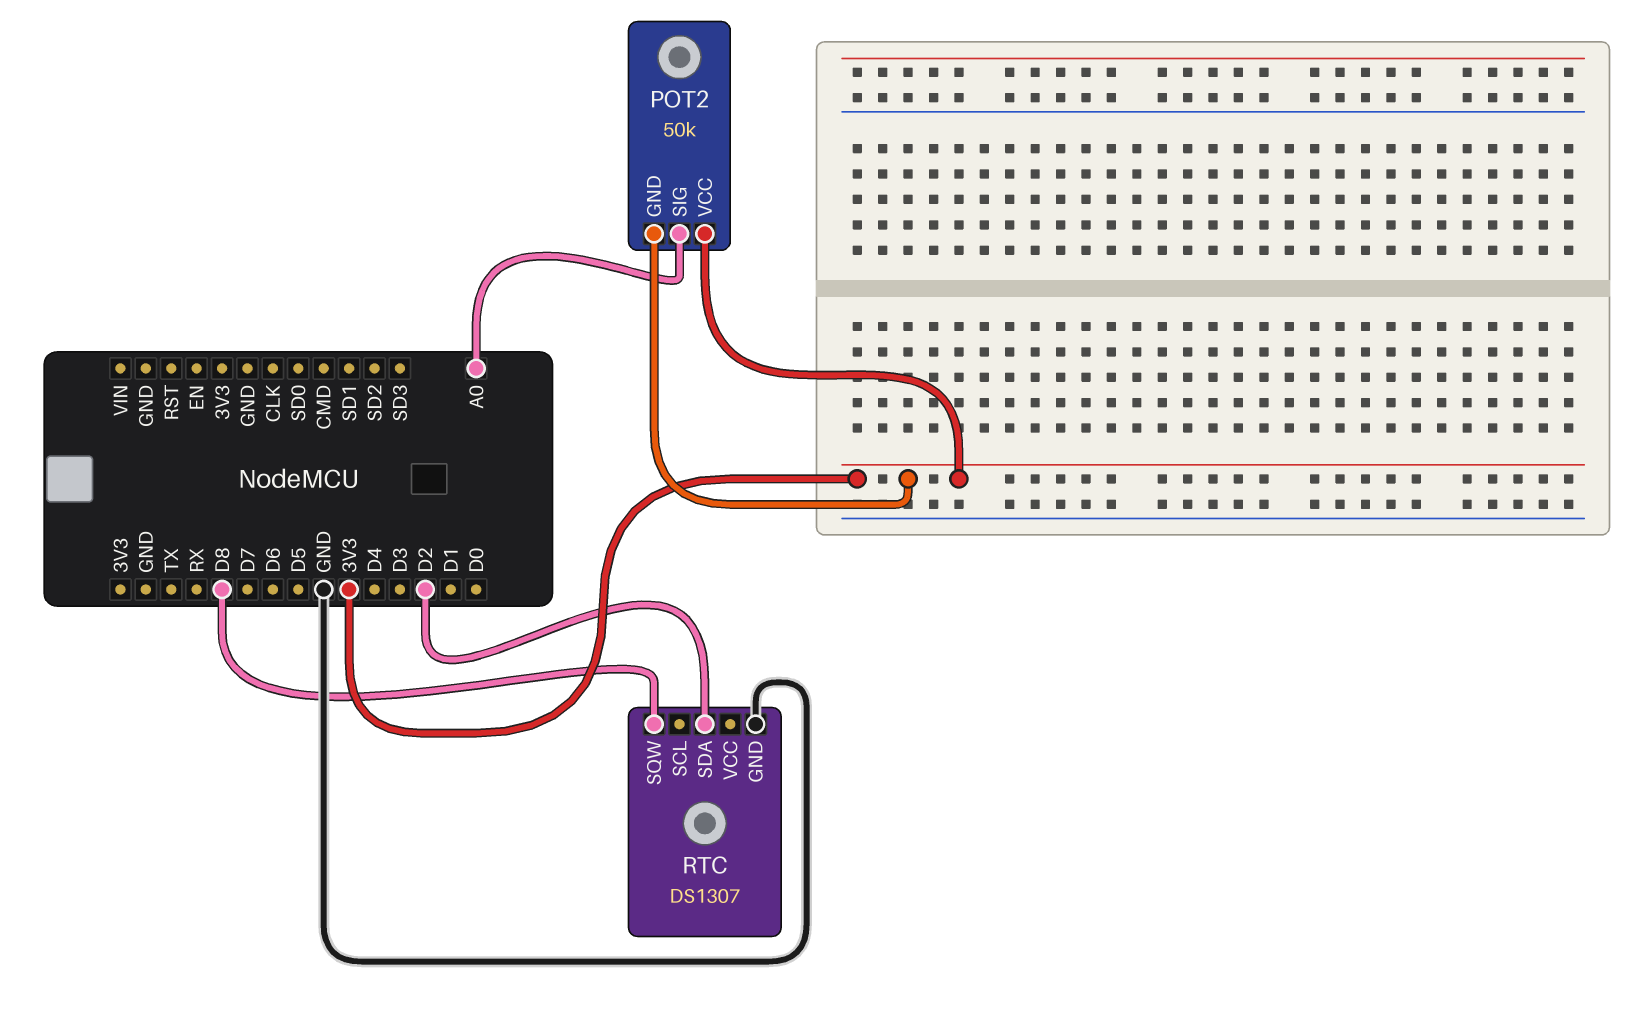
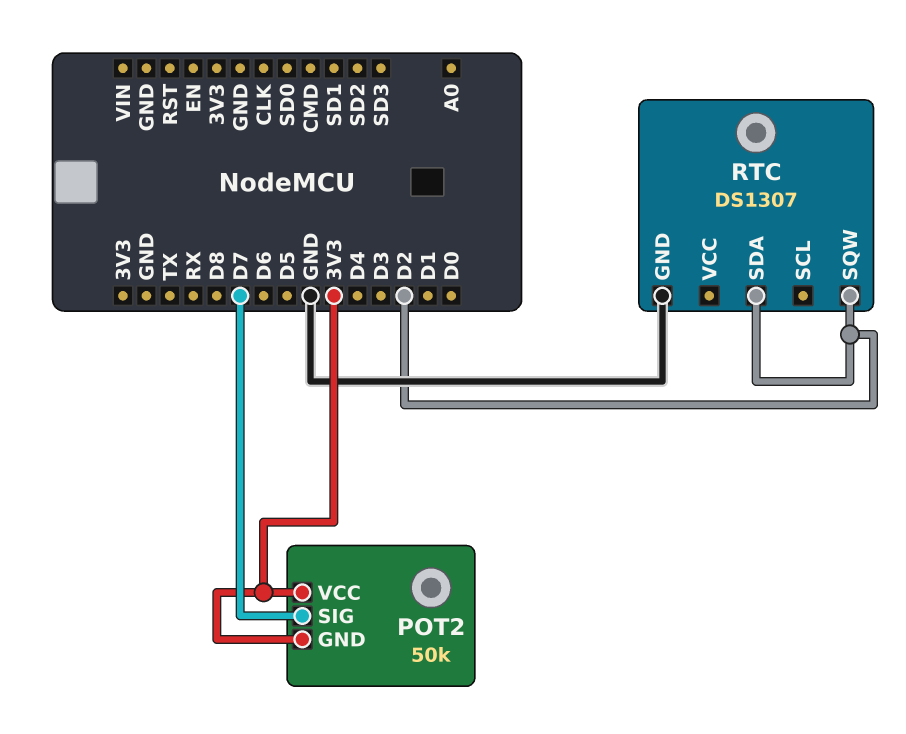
POT2 pin SIG: A0 -> D7
RTC pin SQW: D8 -> D2

